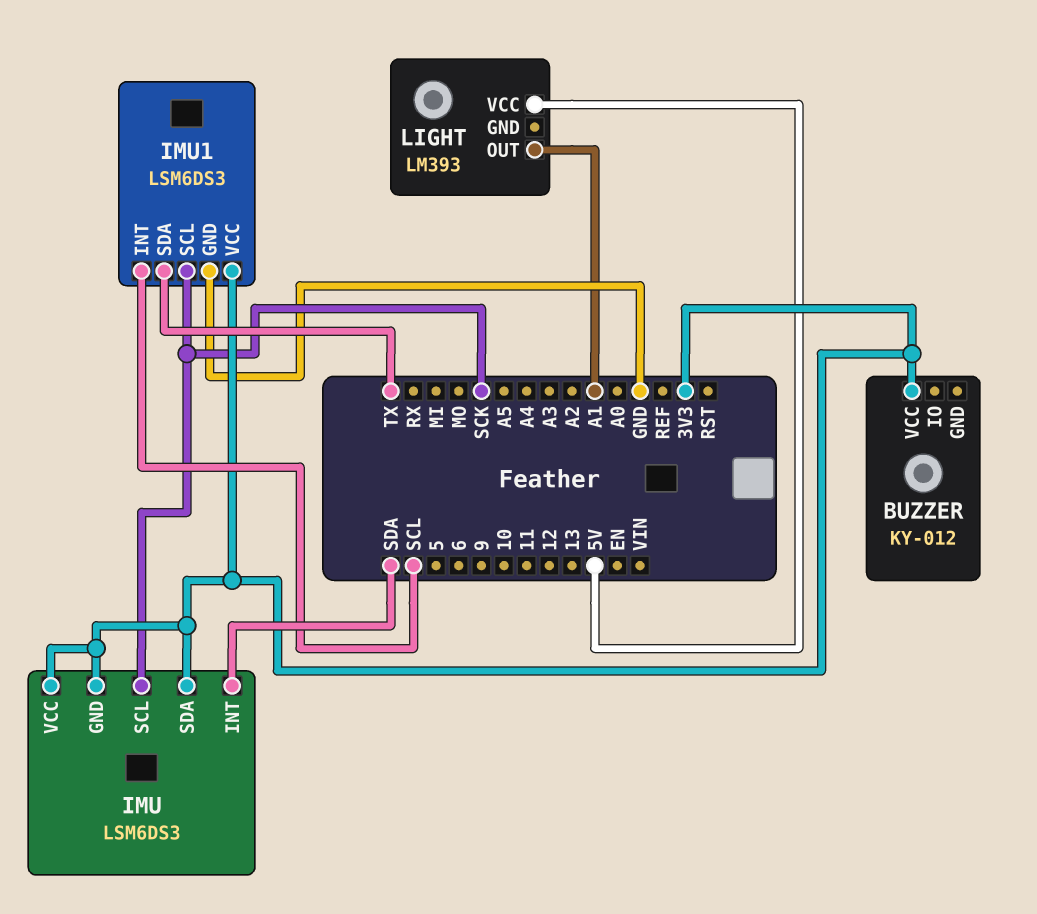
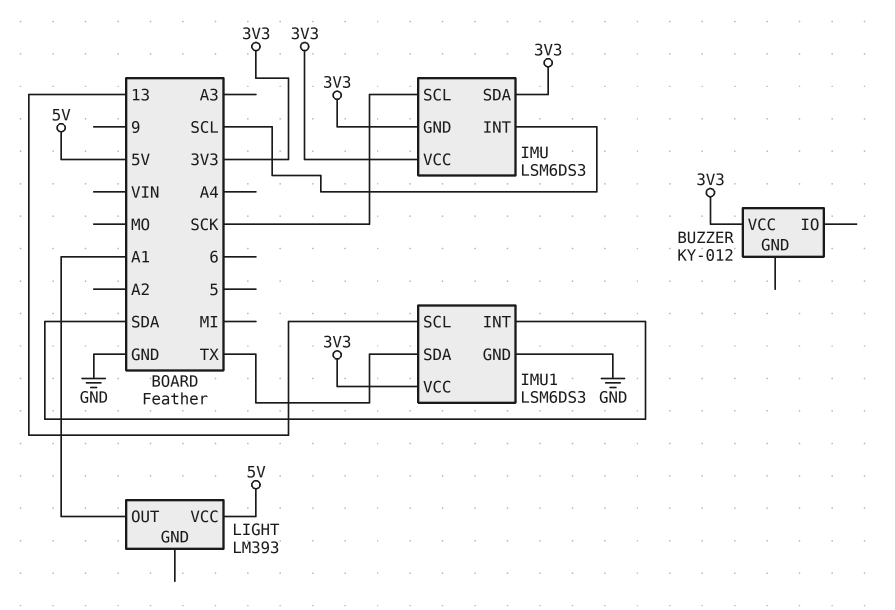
IMU pin INT: SDA -> SCL
IMU1 pin INT: SCL -> SDA
IMU1 pin SCL: SCK -> 13

